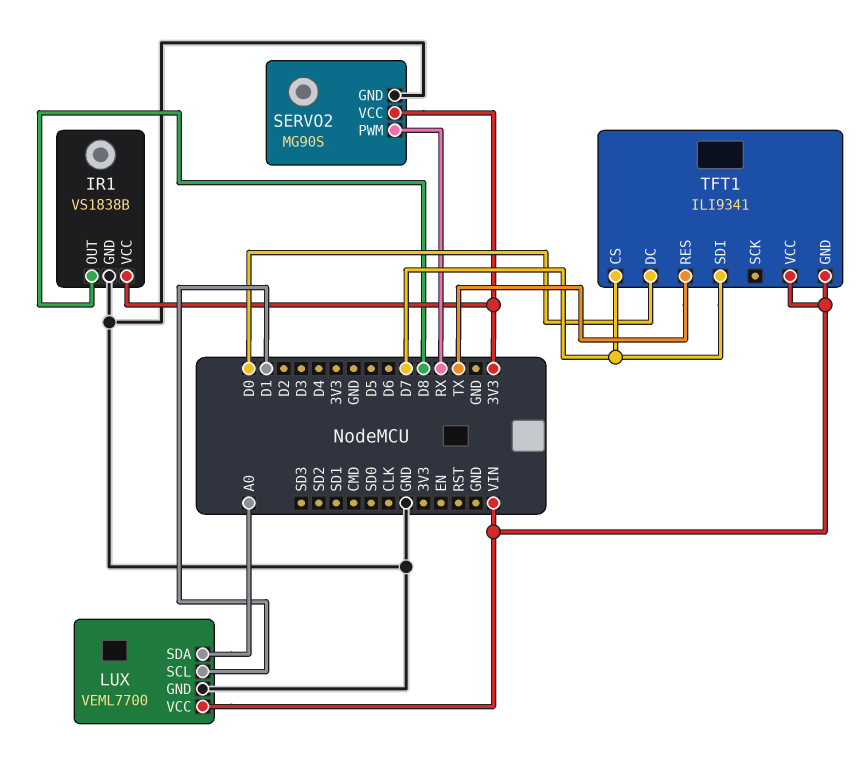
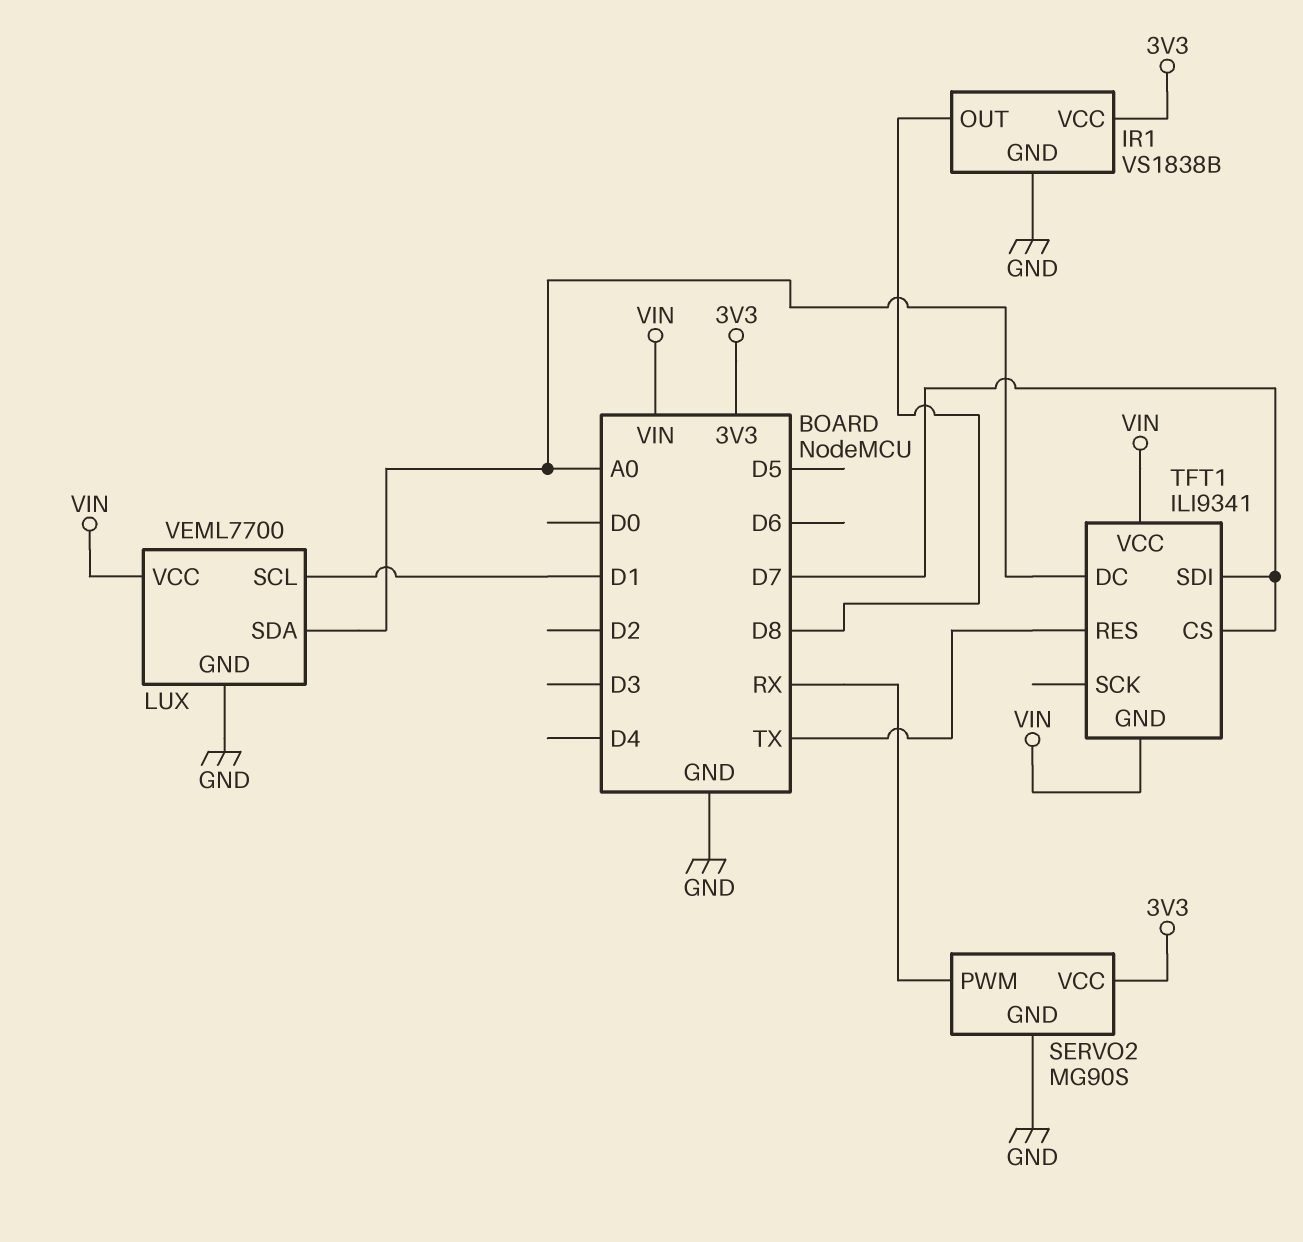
TFT1 pin DC: D0 -> A0

